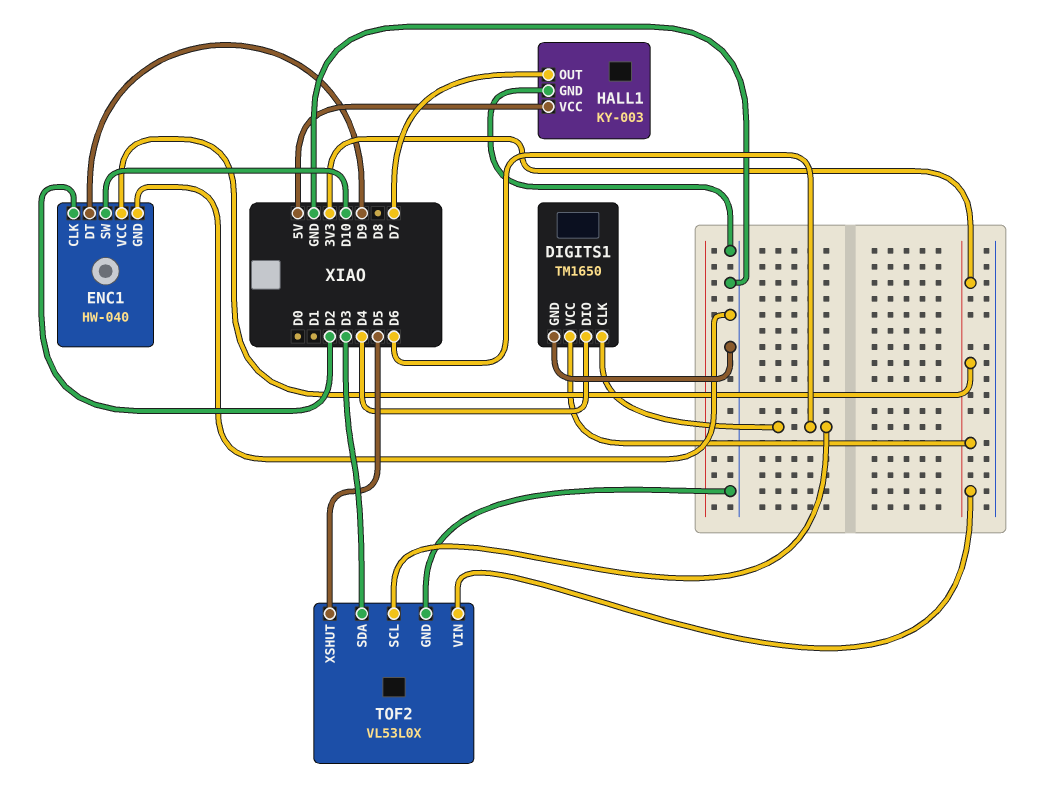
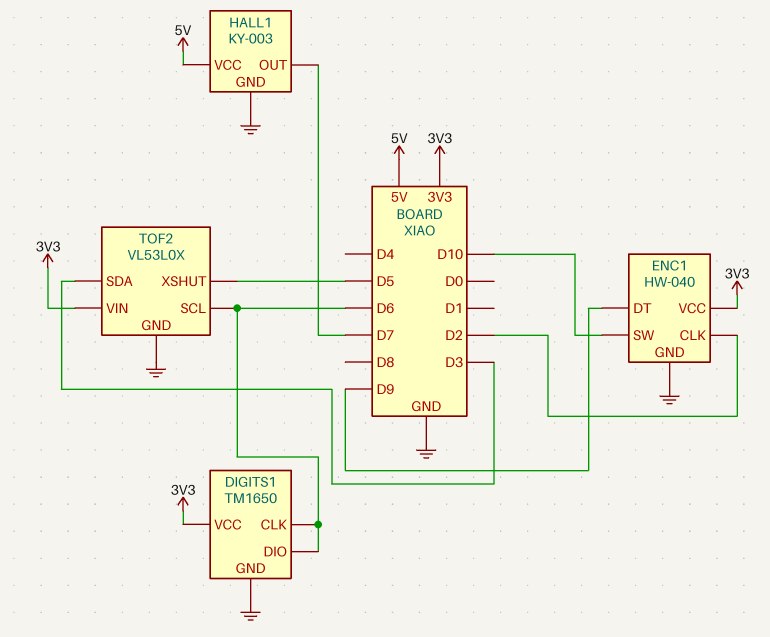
DIGITS1 pin DIO: D4 -> D6

